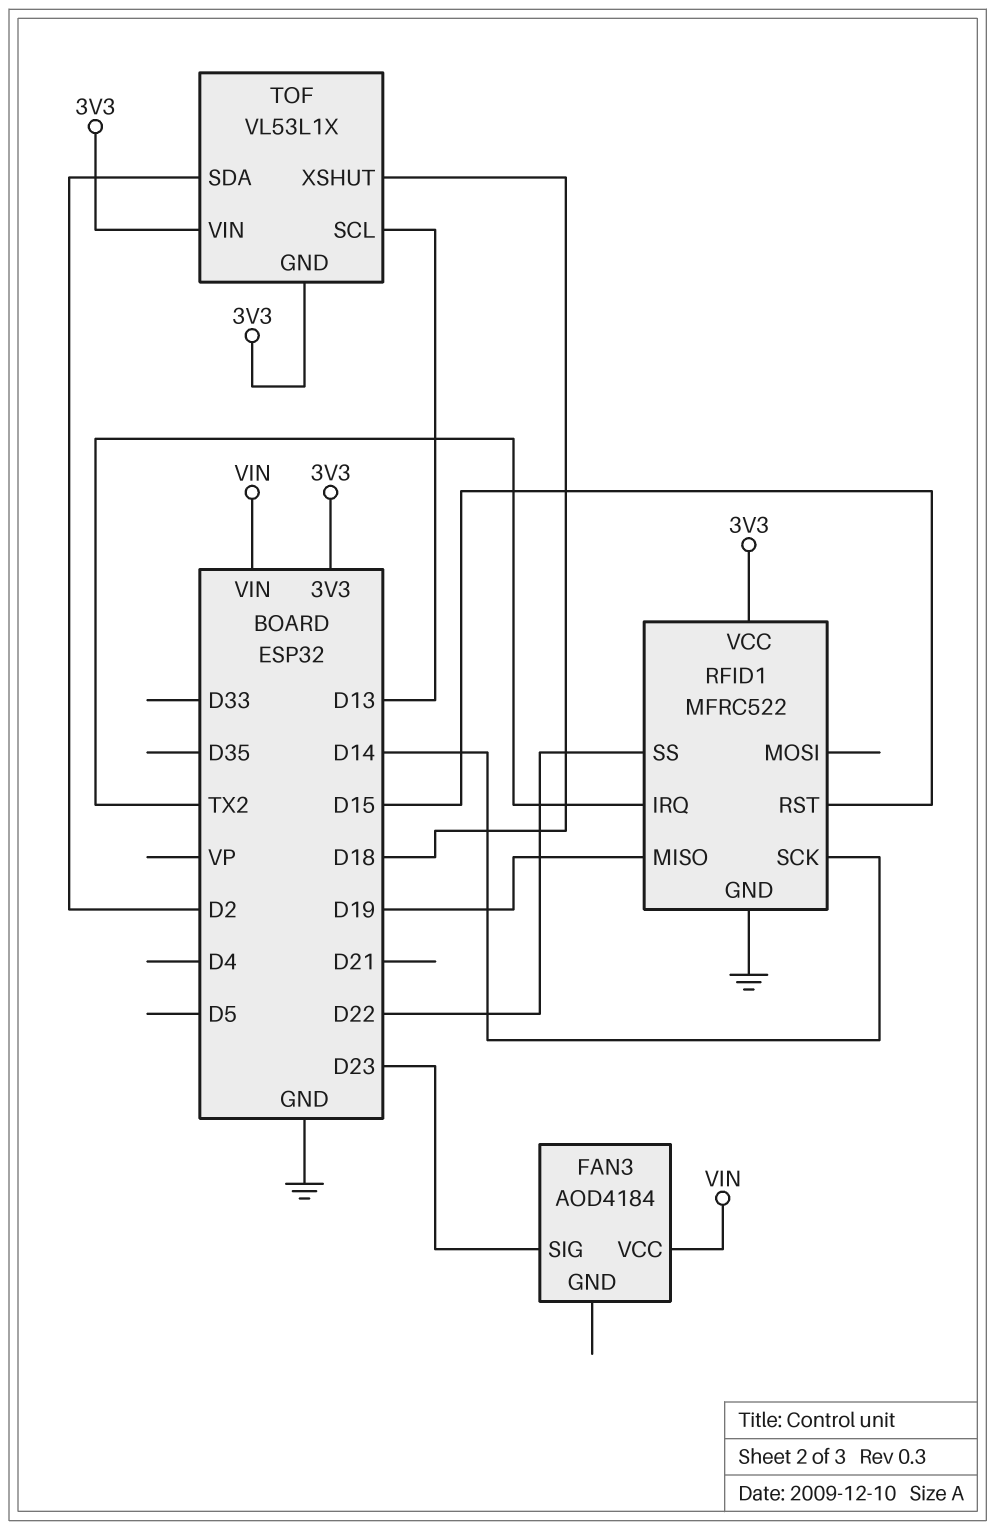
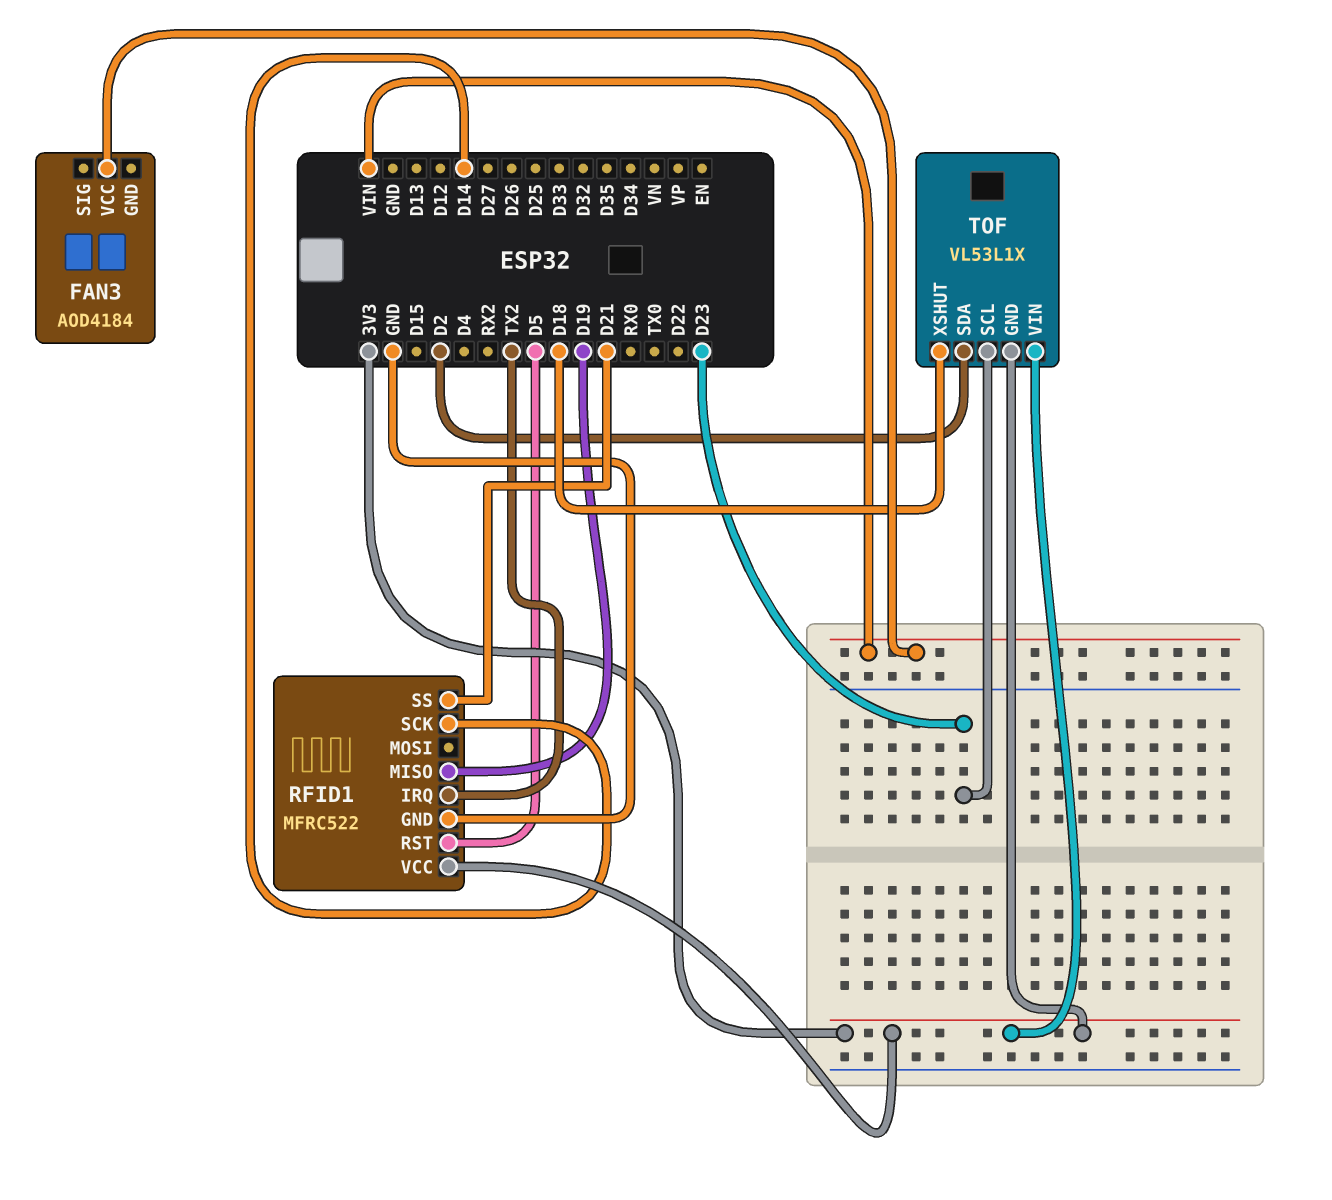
FAN3 pin SIG: D23 -> none
RFID1 pin RST: D15 -> D5
RFID1 pin SS: D22 -> D21
TOF pin SCL: D13 -> D23

